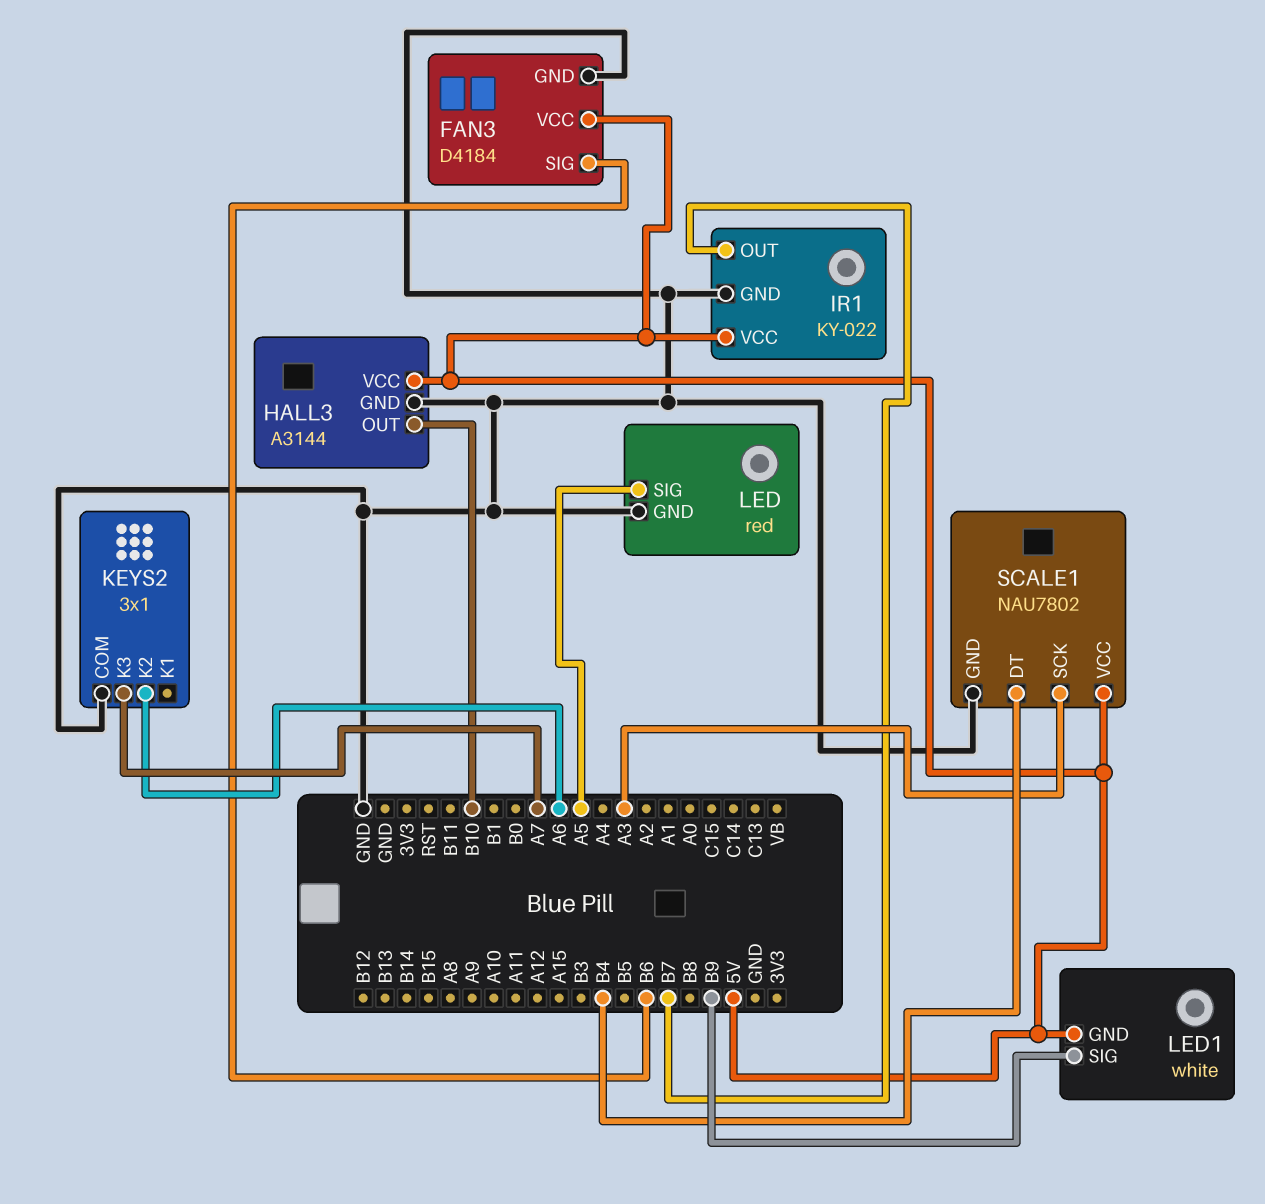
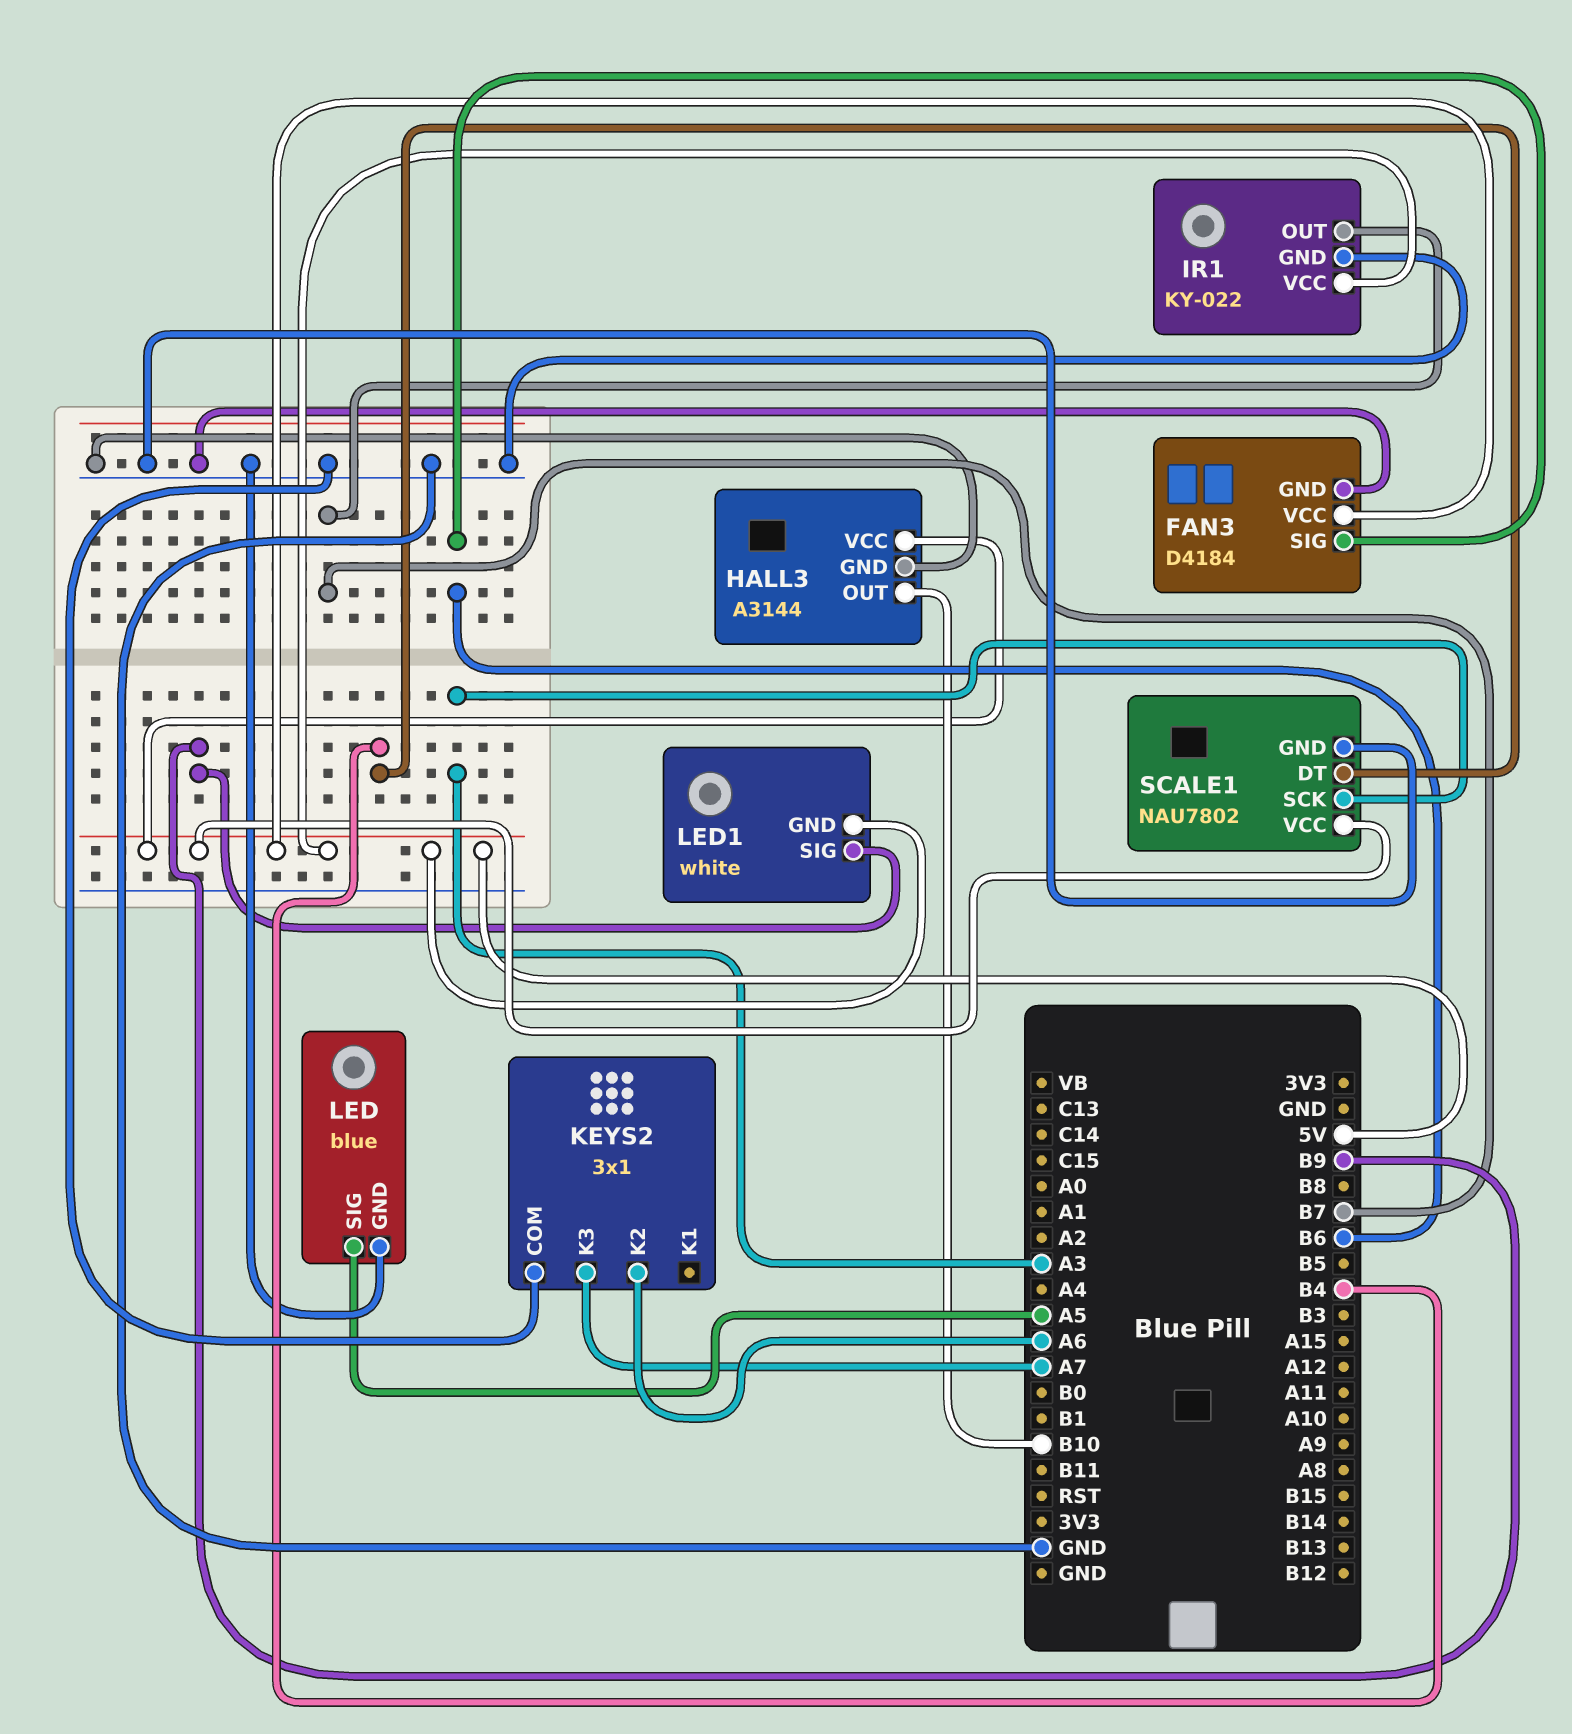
LED: red -> blue

